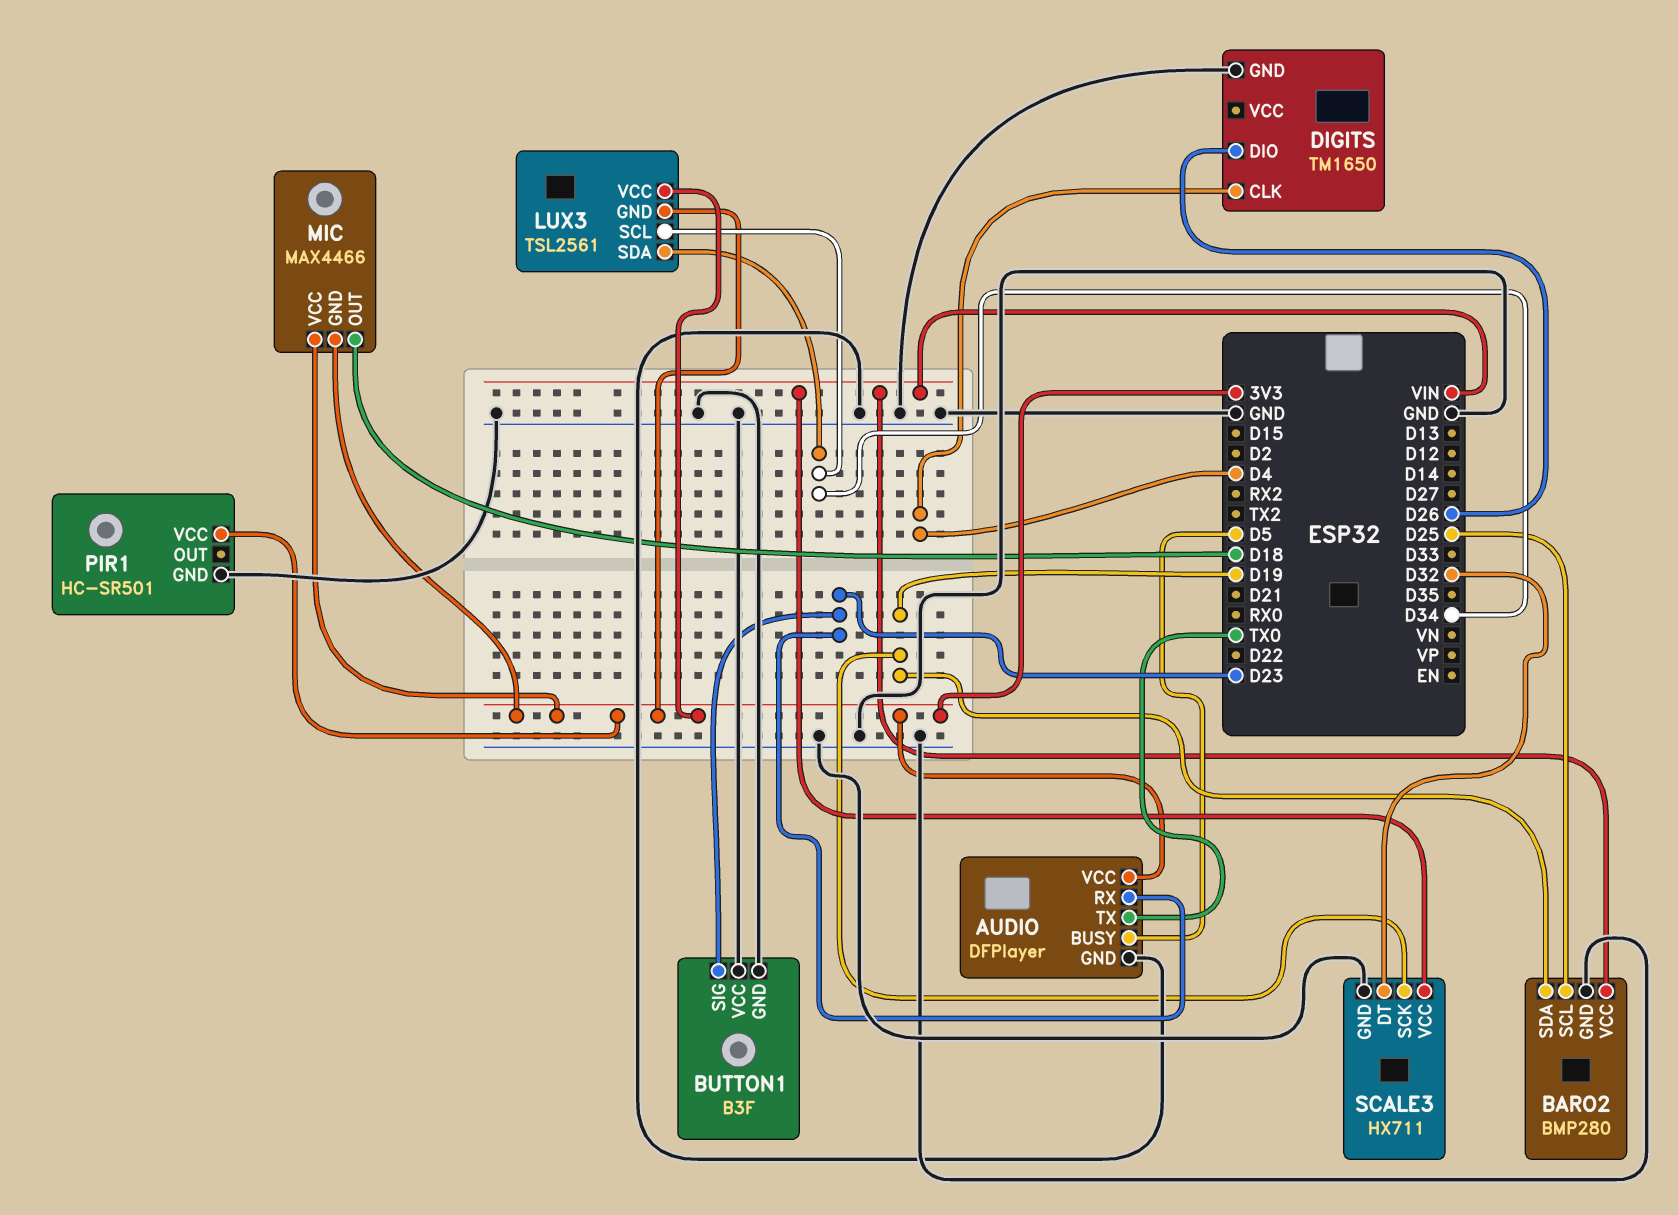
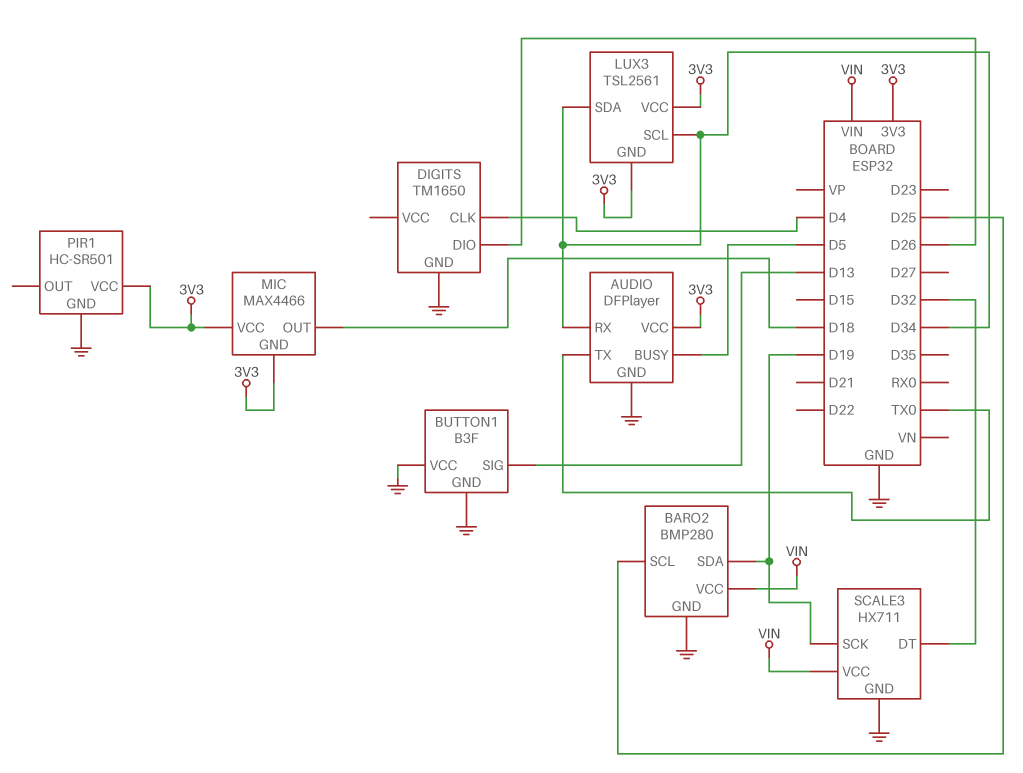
AUDIO pin RX: D23 -> D34
BUTTON1 pin SIG: D23 -> D13

